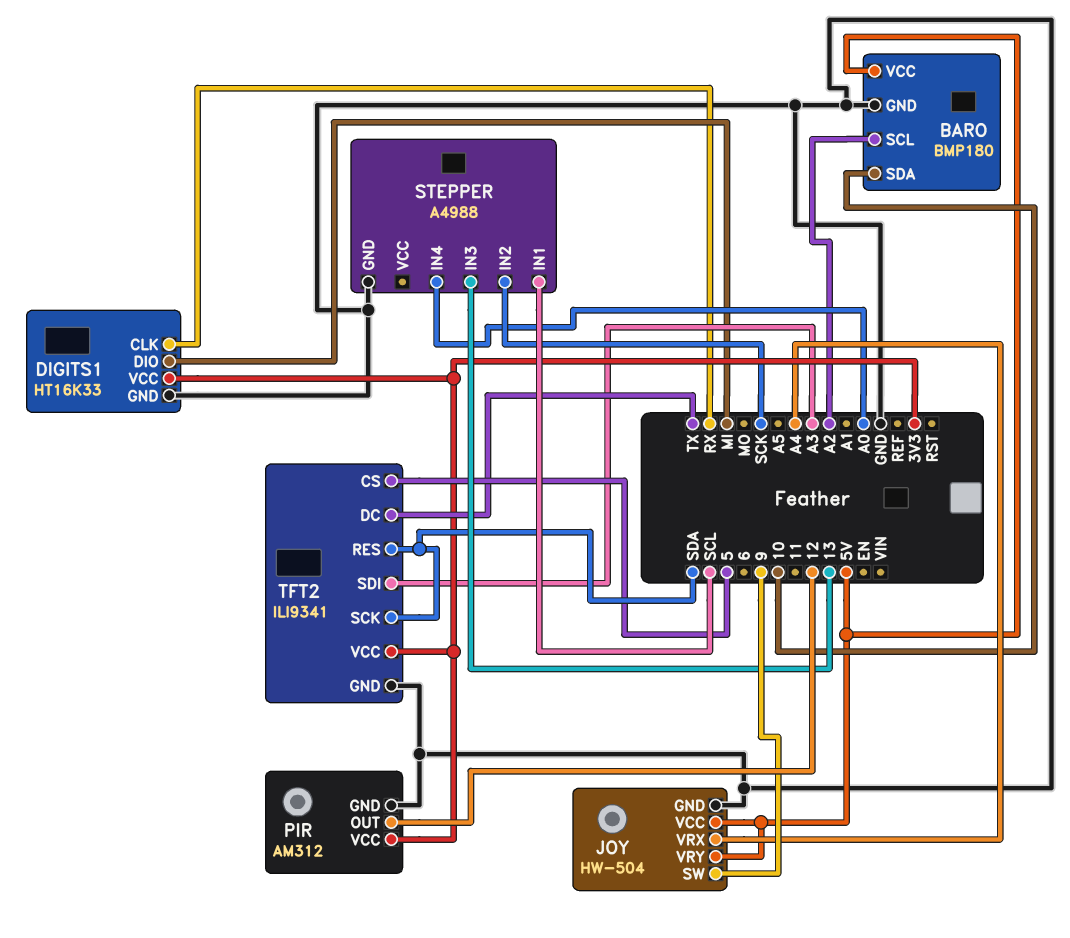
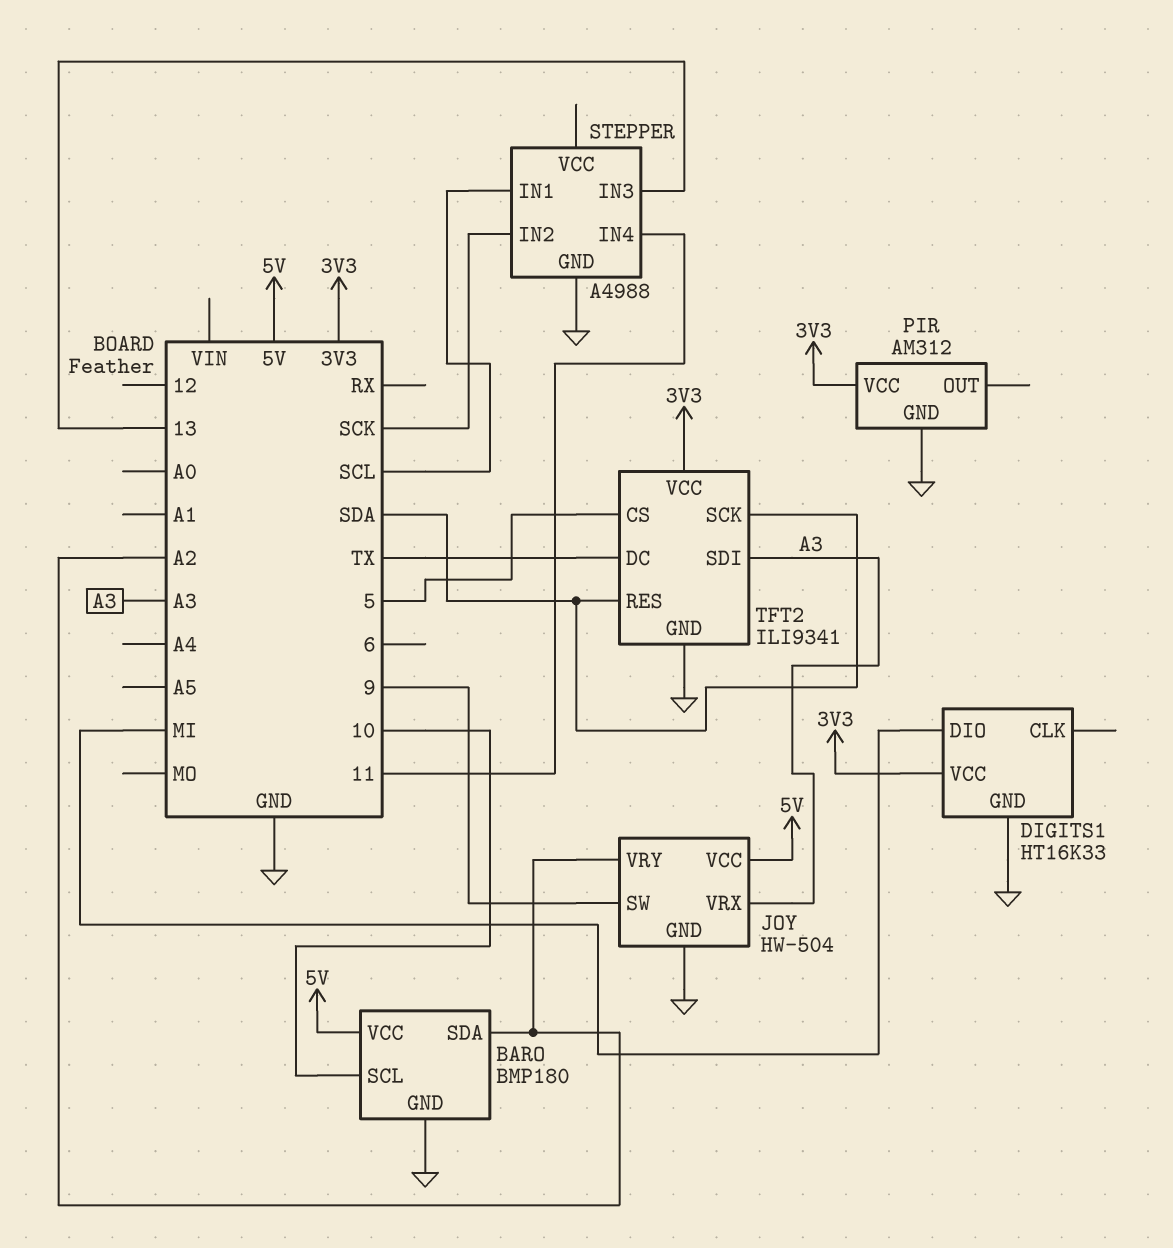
BARO pin SCL: A2 -> 10
BARO pin SDA: 10 -> A2
DIGITS1 pin CLK: RX -> none
JOY pin VRX: A4 -> A3
JOY pin VRY: 5V -> A2
PIR pin OUT: 12 -> none
STEPPER pin IN4: A0 -> 11

